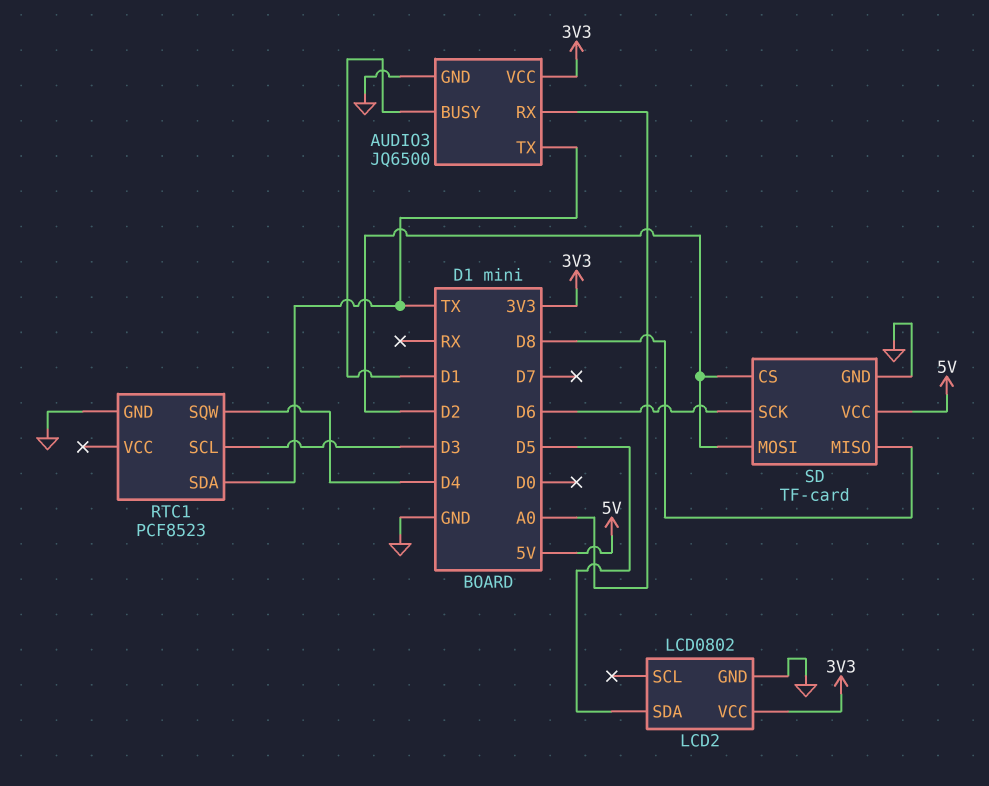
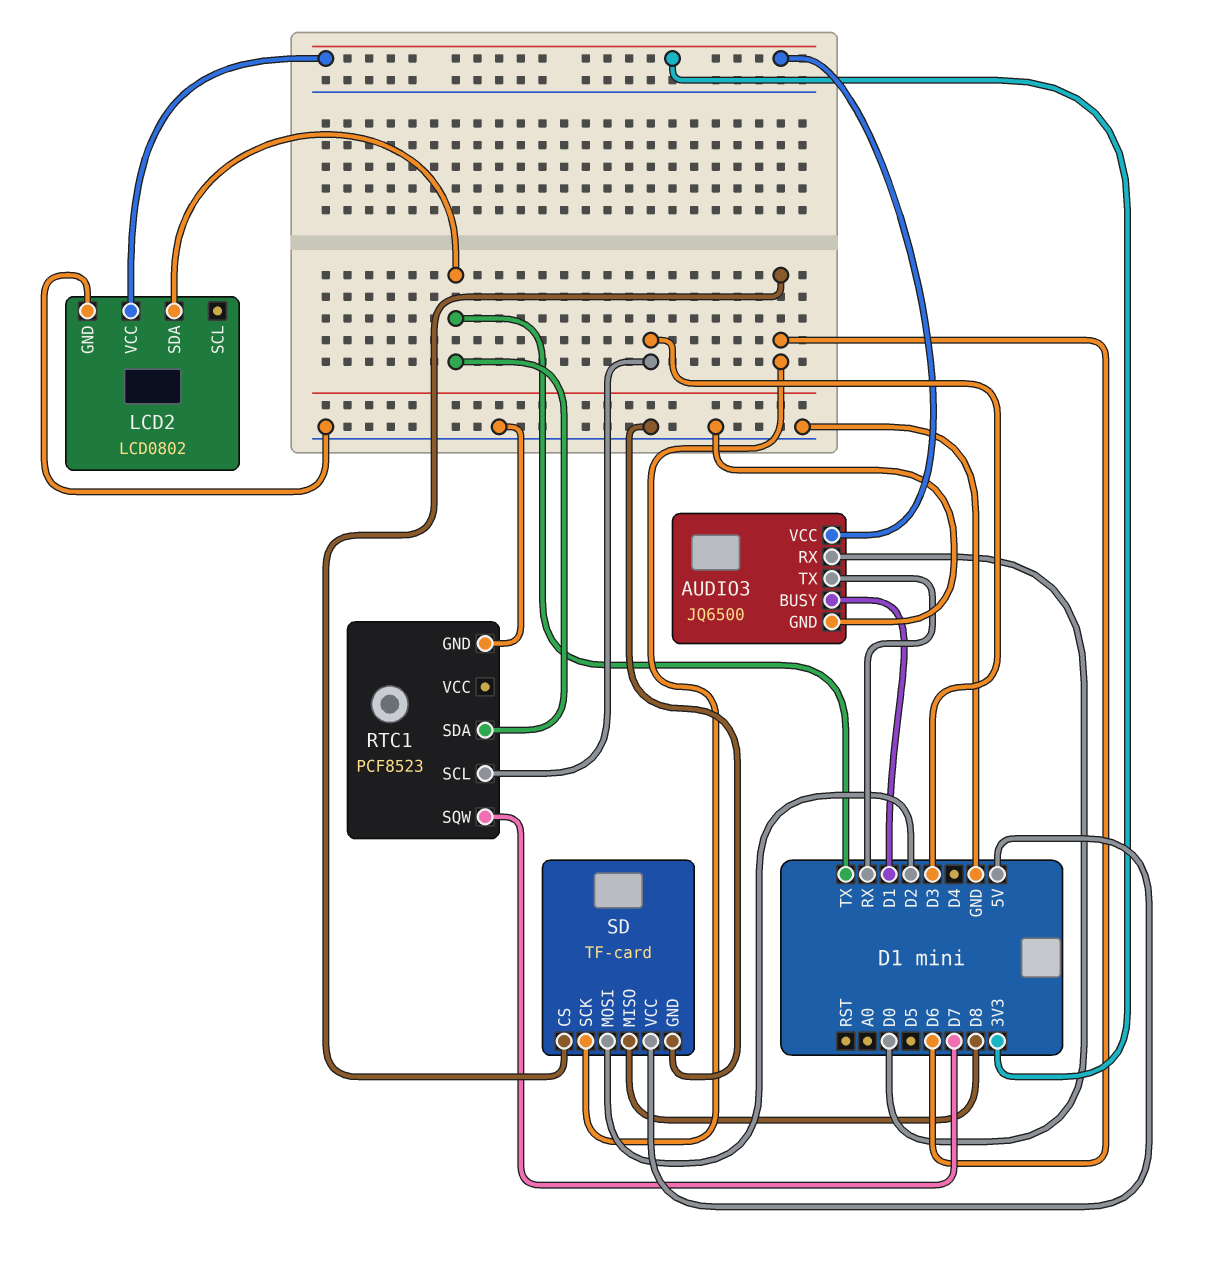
AUDIO3 pin RX: A0 -> D0
AUDIO3 pin TX: TX -> RX
LCD2 pin SDA: D5 -> TX
RTC1 pin SQW: D4 -> D7
SD pin CS: D2 -> D6

